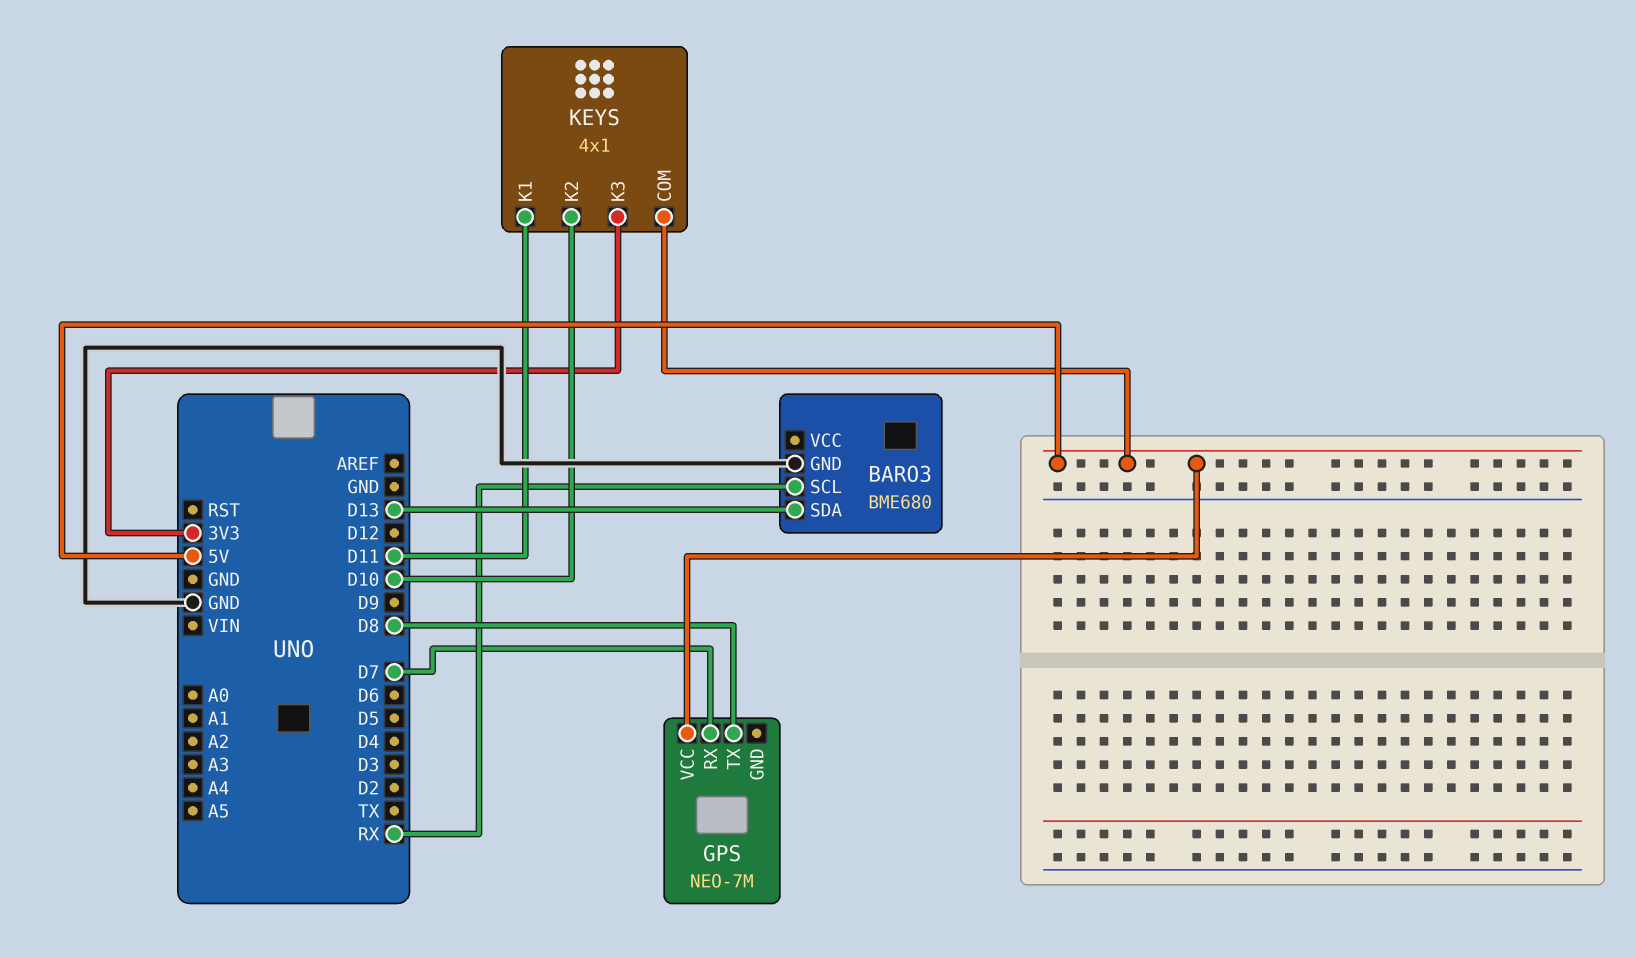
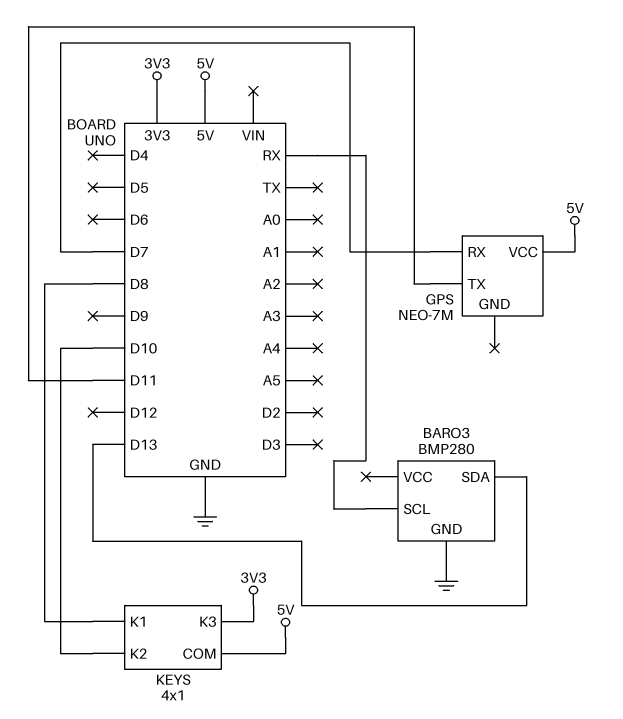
BARO3: BME680 -> BMP280
GPS pin TX: D8 -> D11
KEYS pin K1: D11 -> D8

